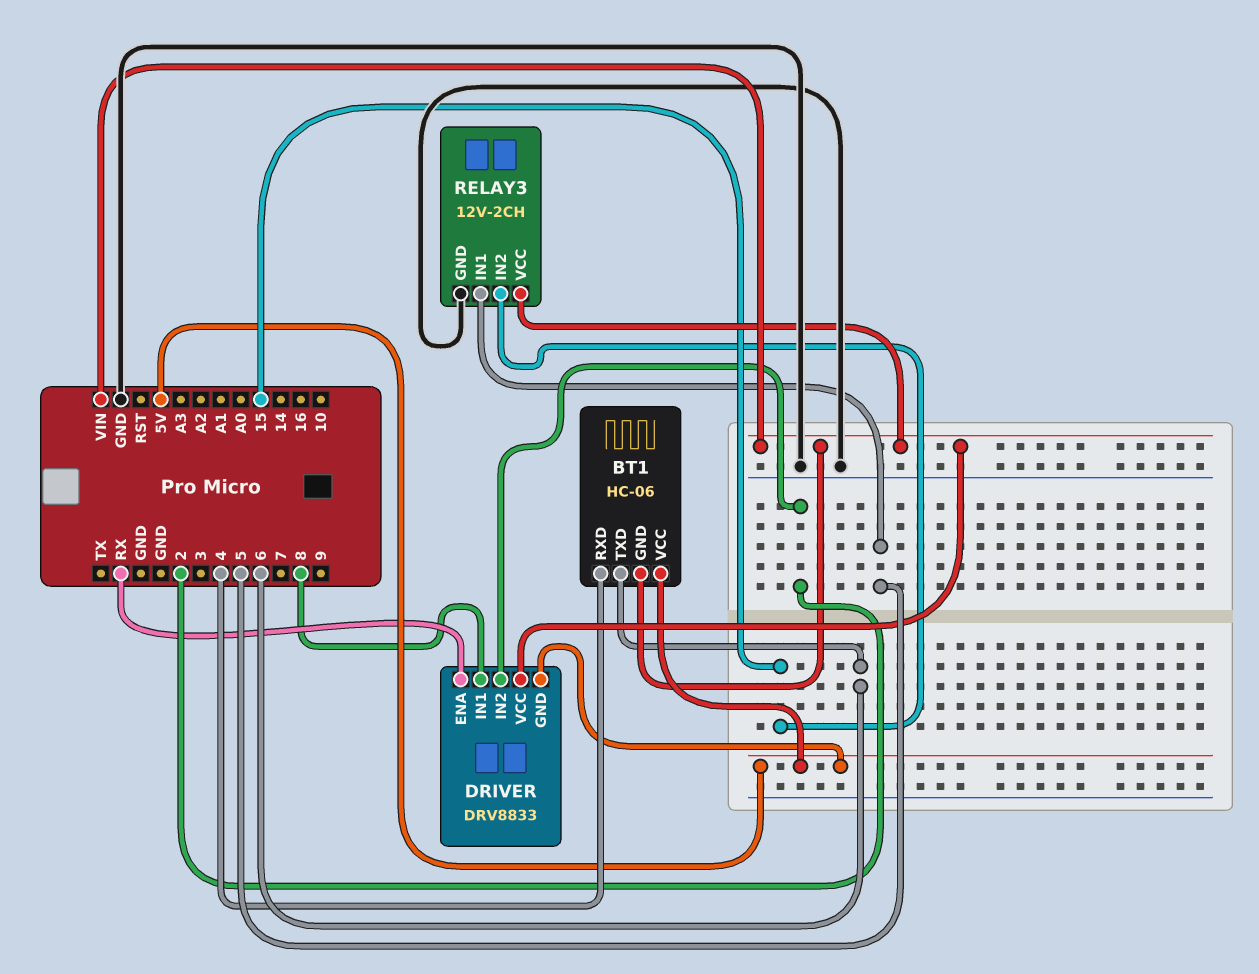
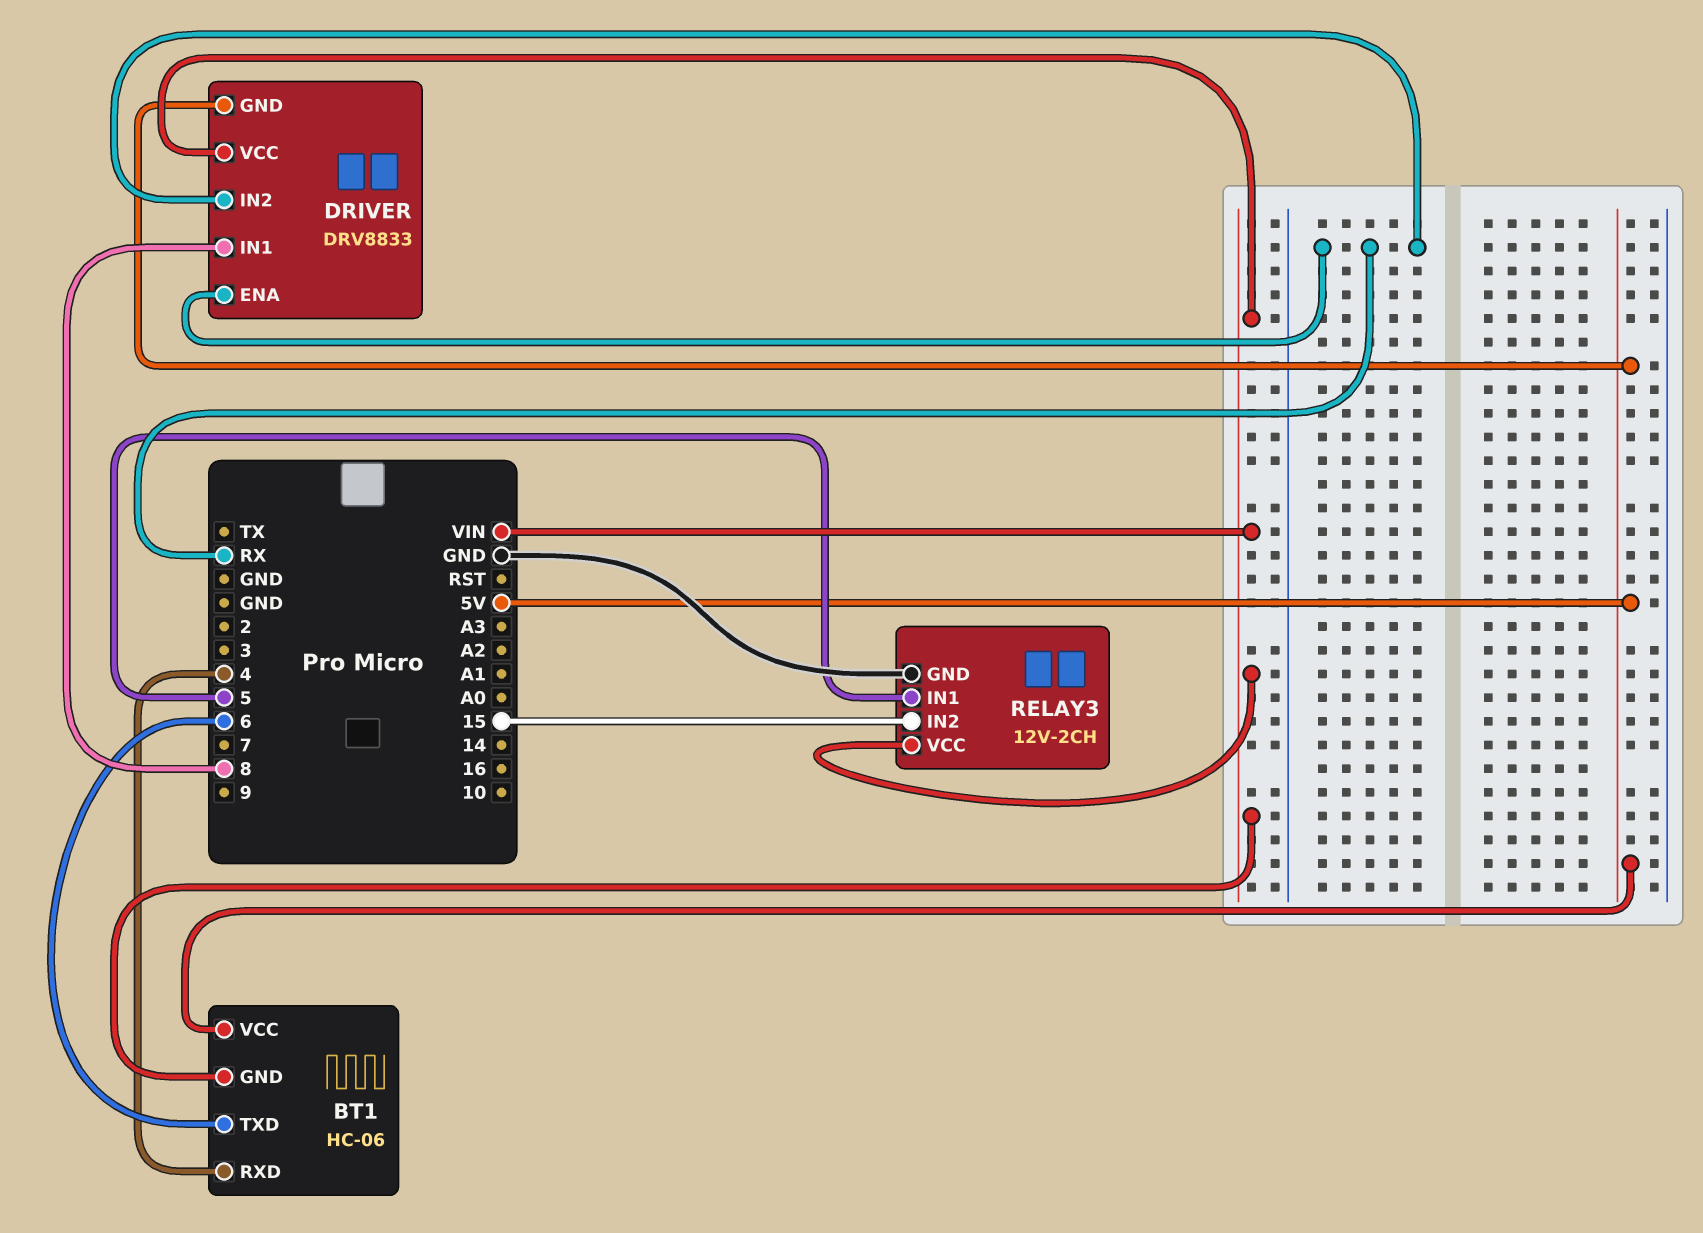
DRIVER pin IN2: 2 -> RX

